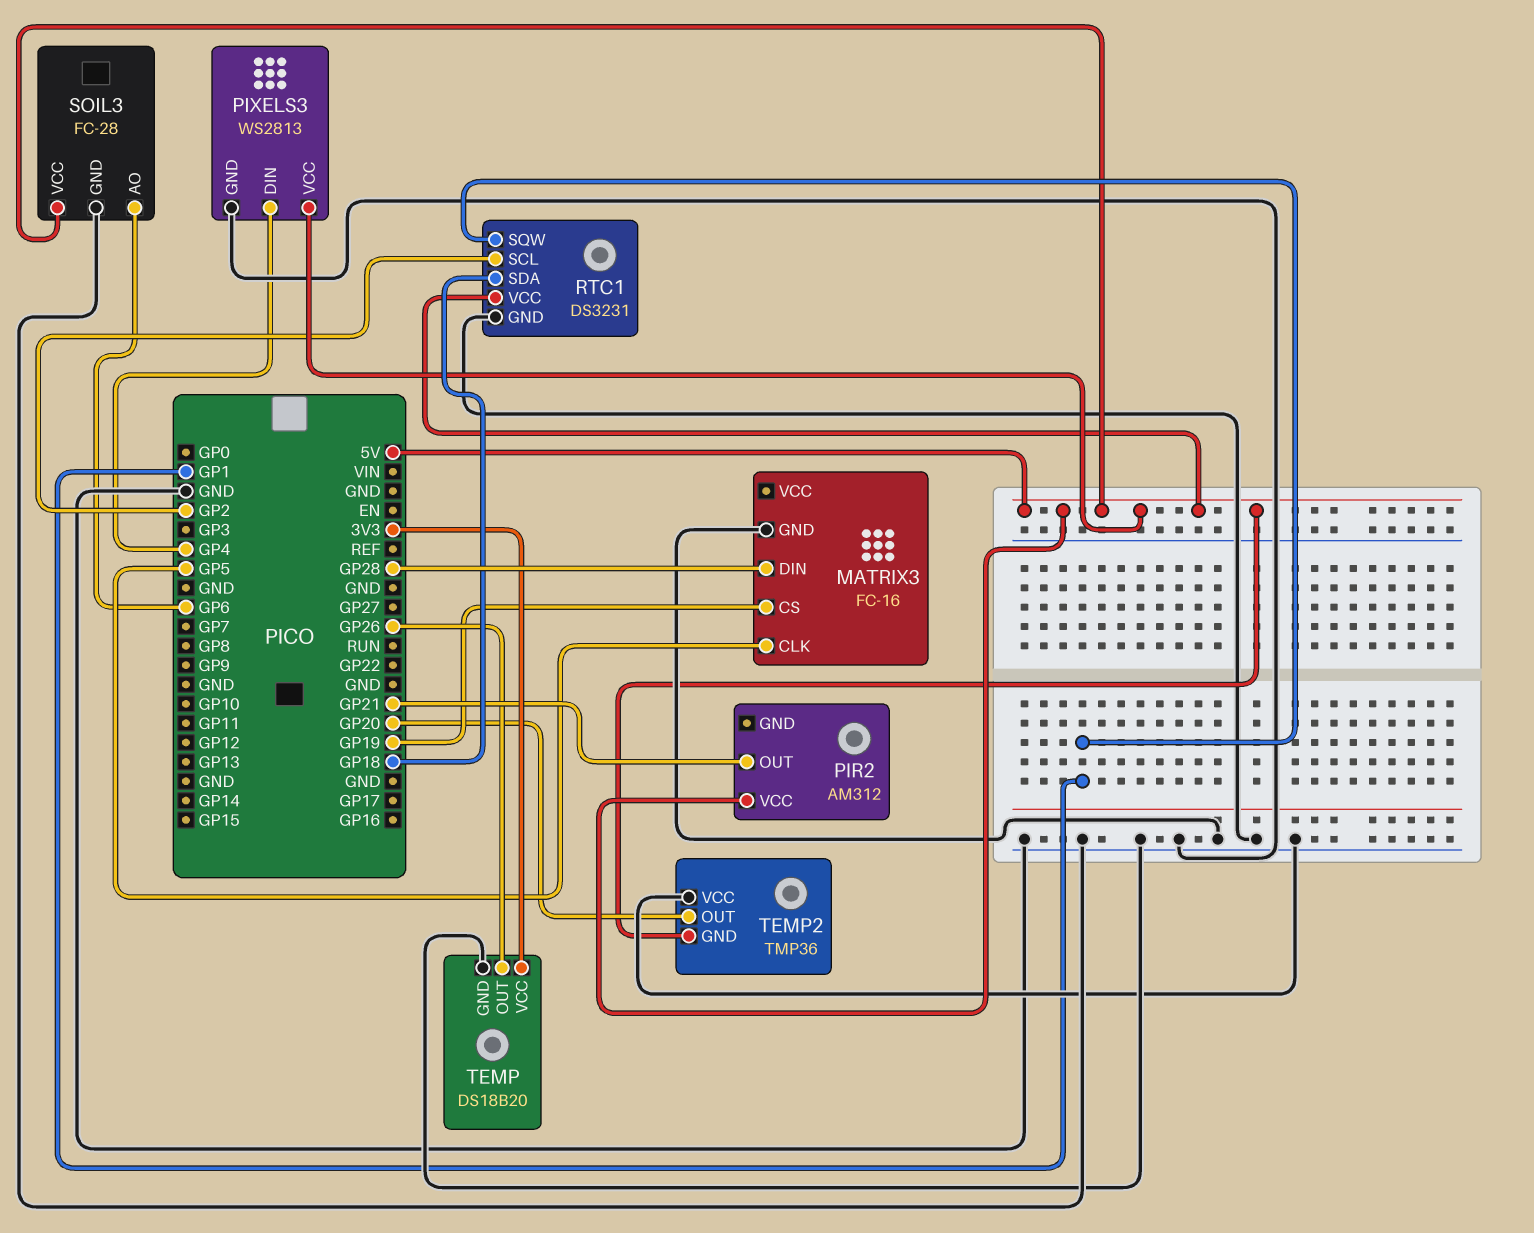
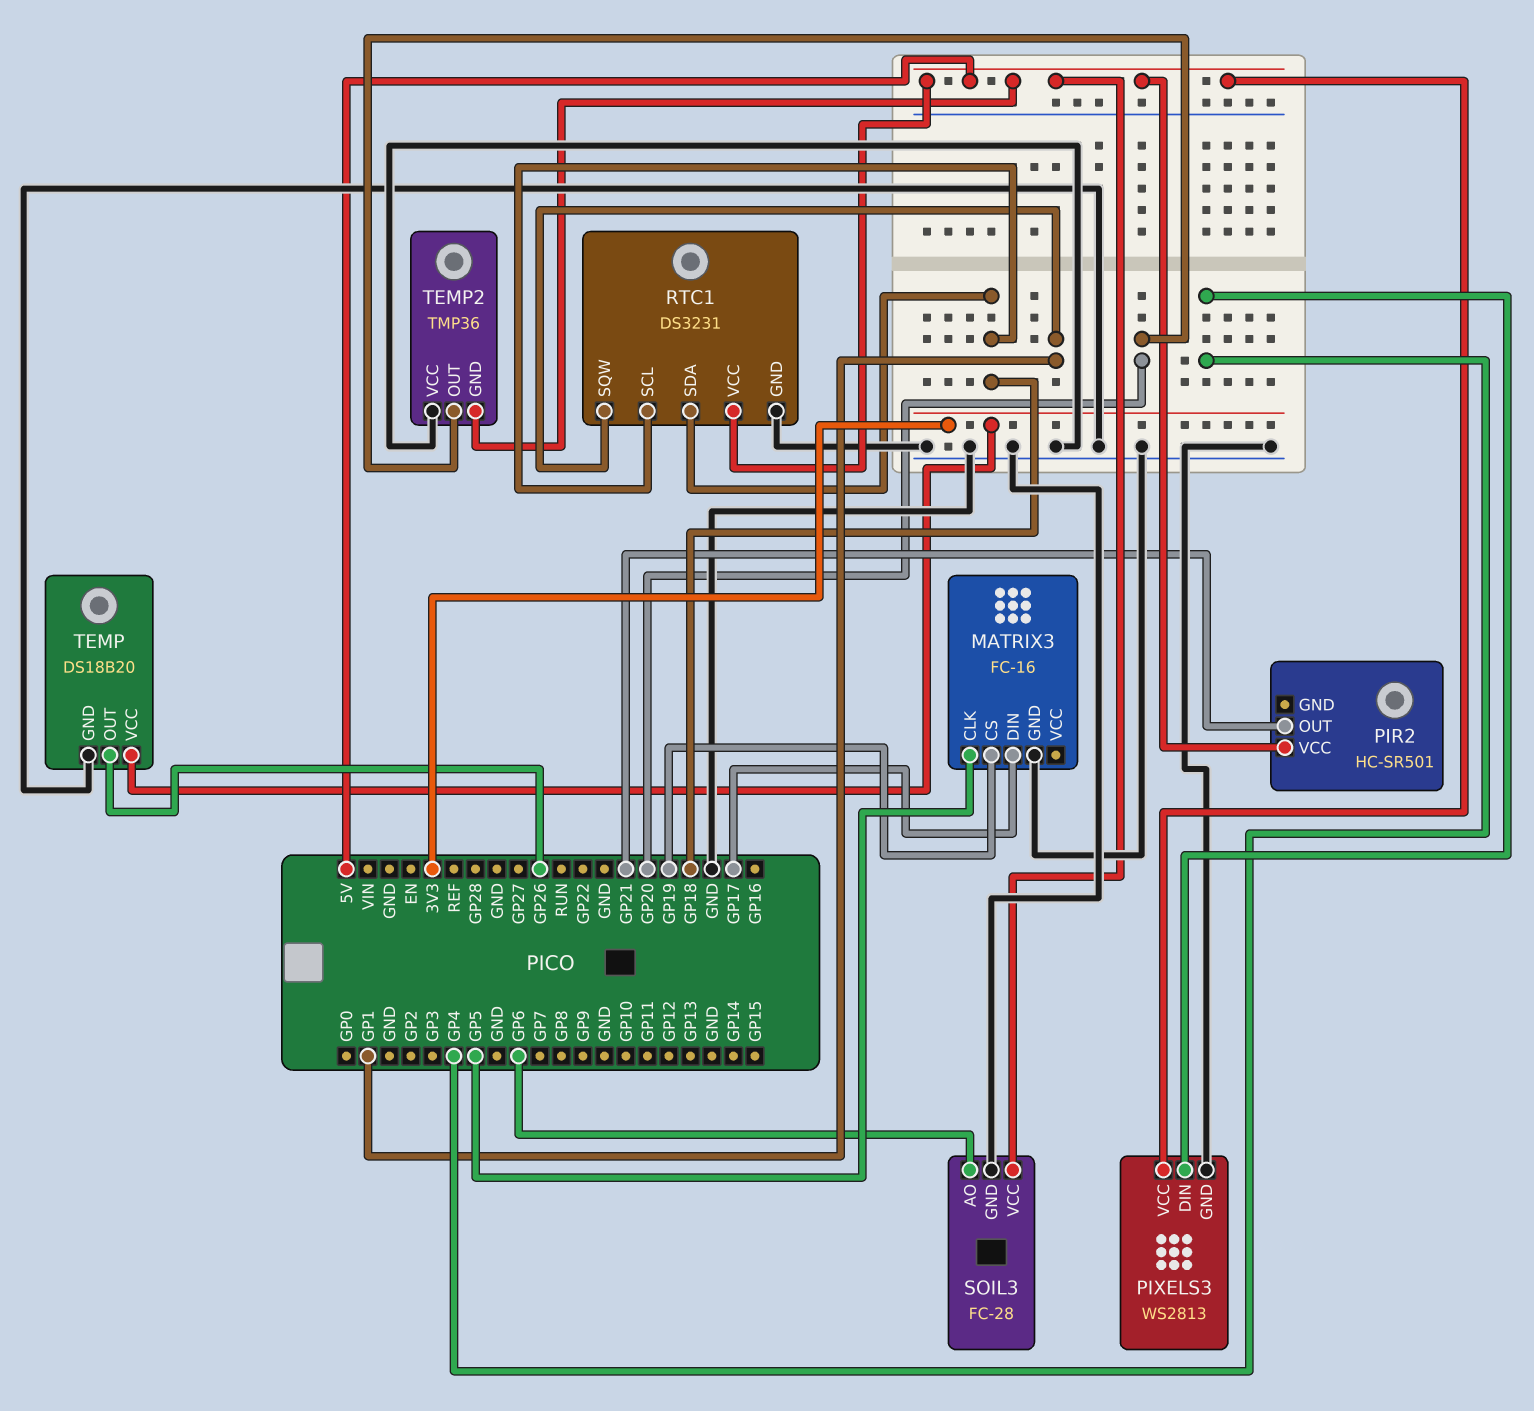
MATRIX3 pin DIN: GP28 -> GP17
PIR2: AM312 -> HC-SR501
RTC1 pin SCL: GP2 -> GP18

